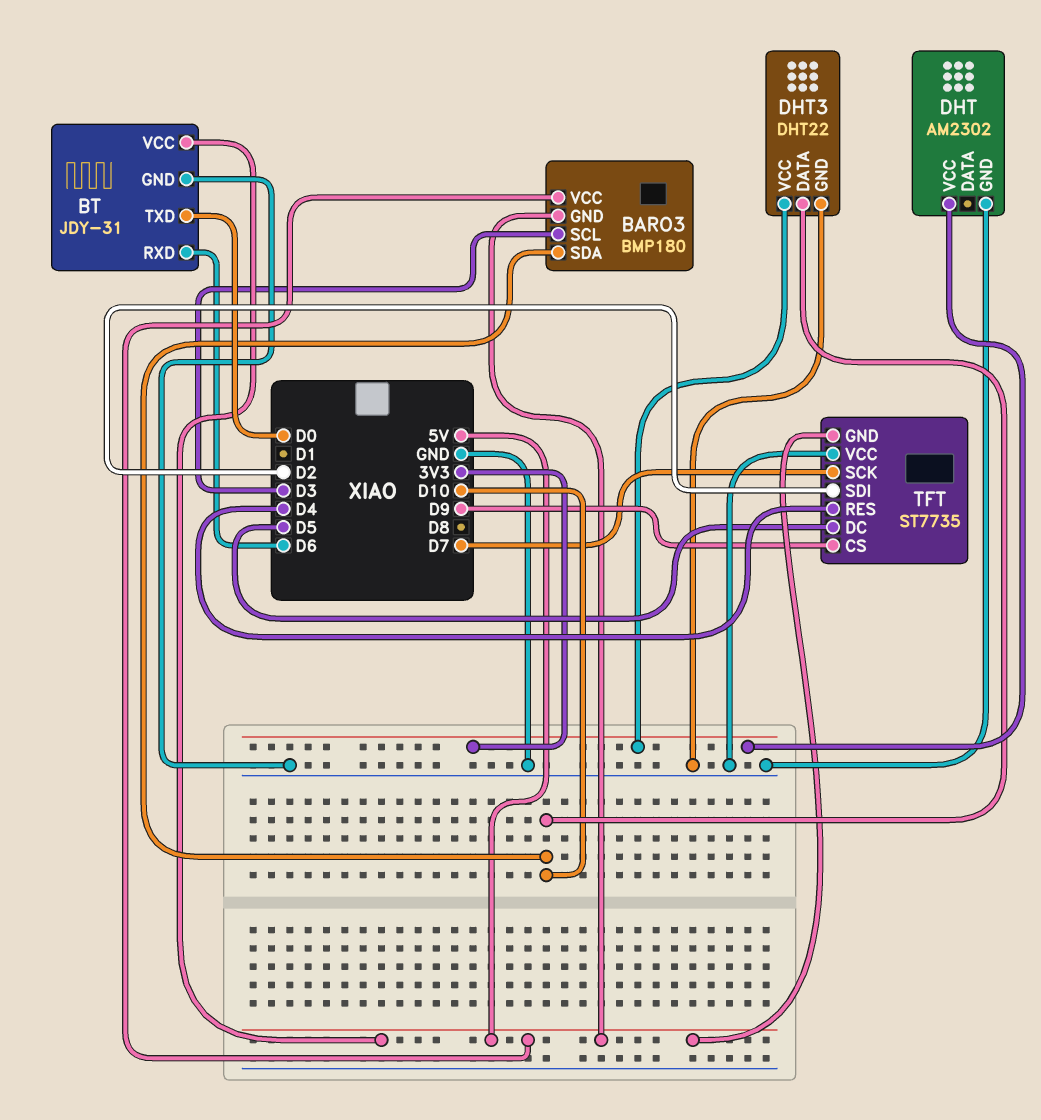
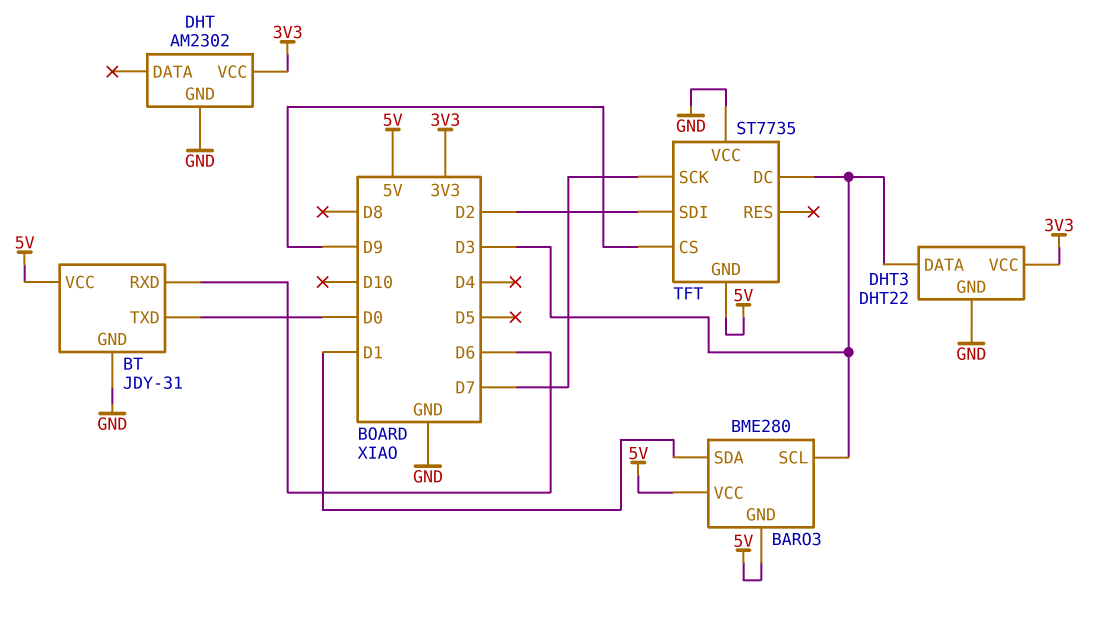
BARO3: BMP180 -> BME280
BARO3 pin SDA: D10 -> D1
DHT3 pin DATA: D10 -> D3
TFT pin DC: D5 -> D3
TFT pin RES: D4 -> none

